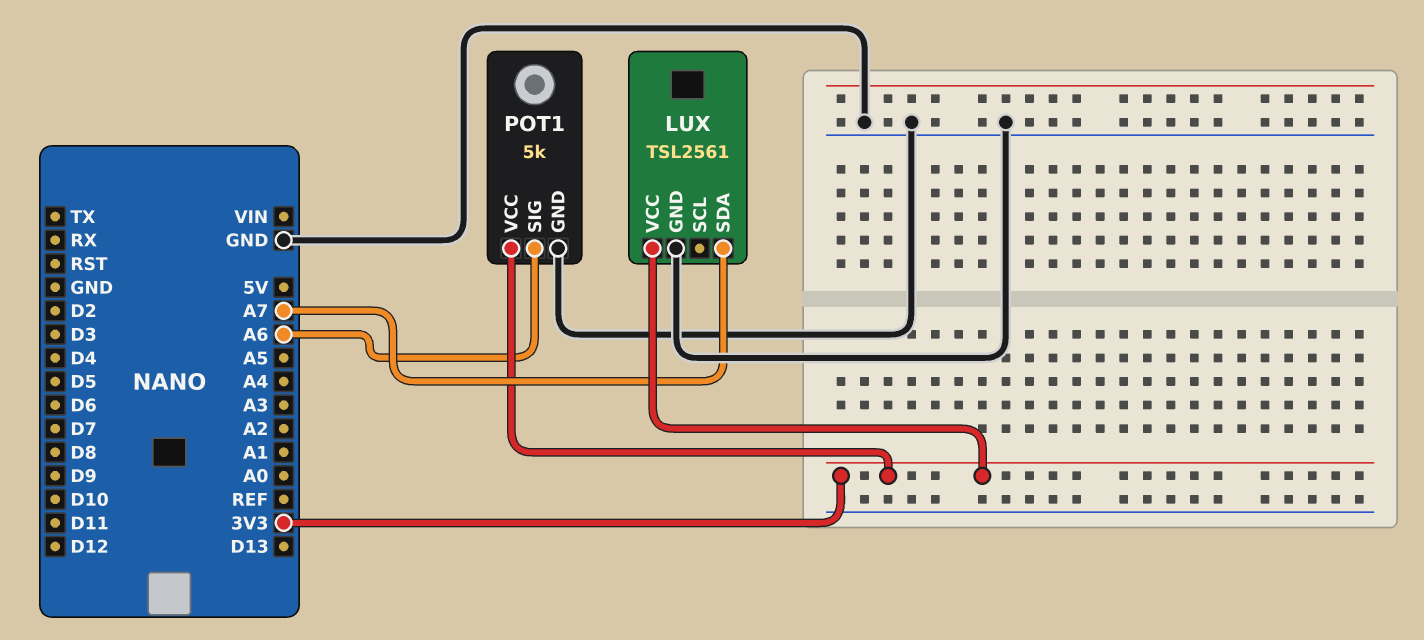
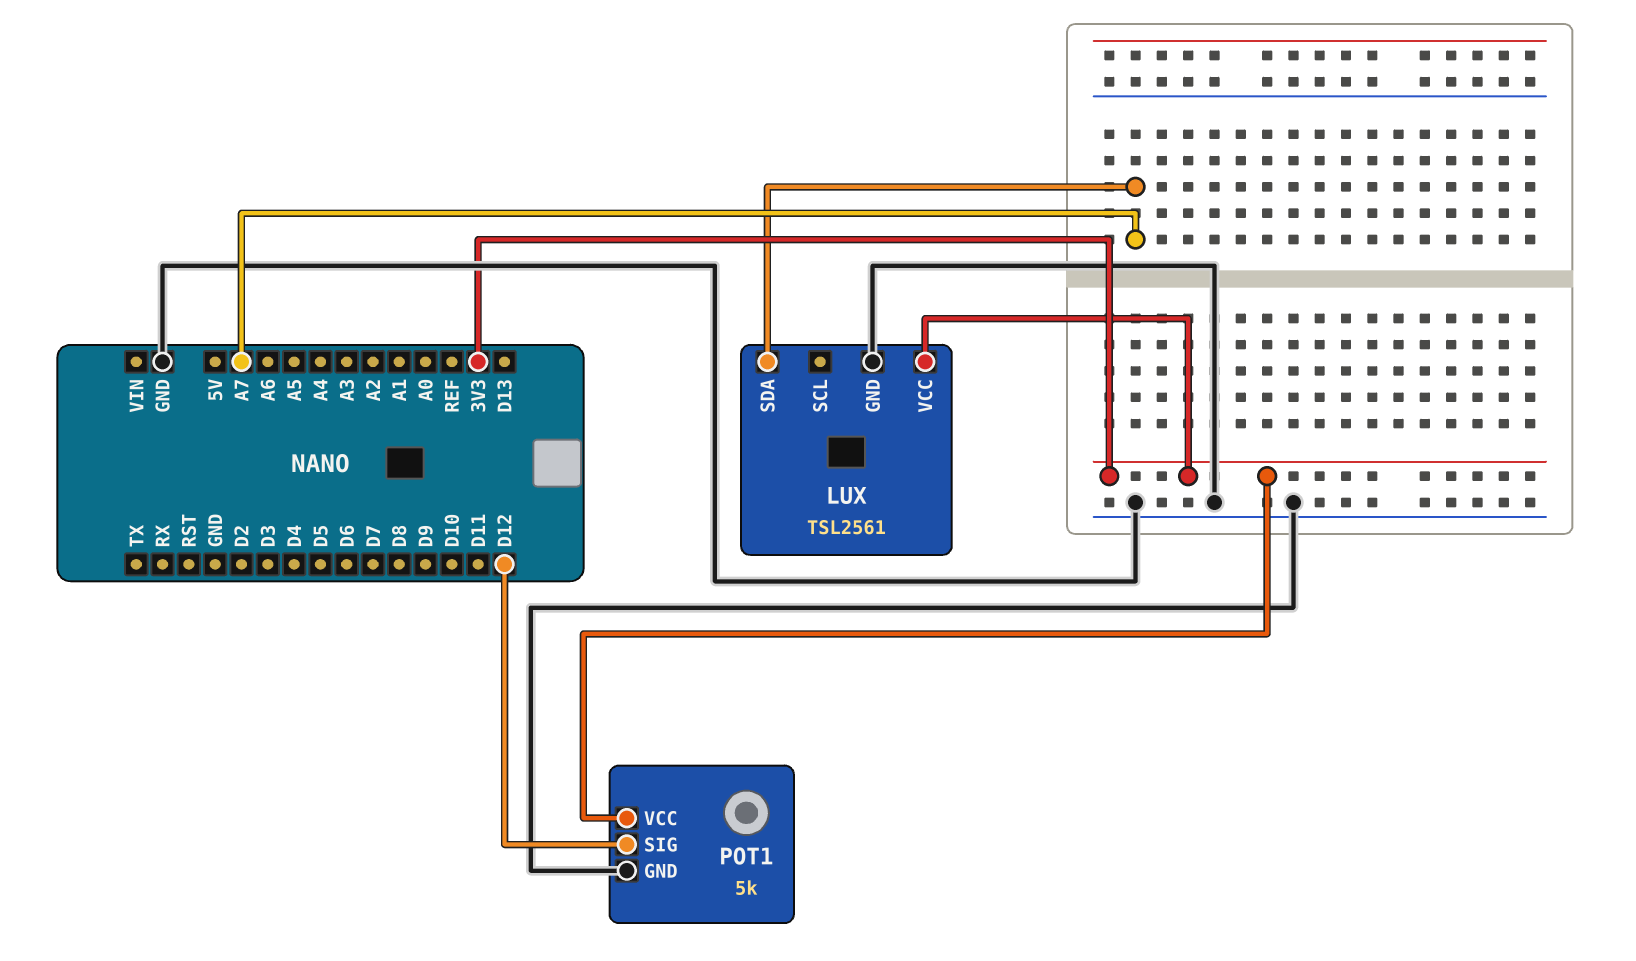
POT1 pin SIG: A6 -> D12

